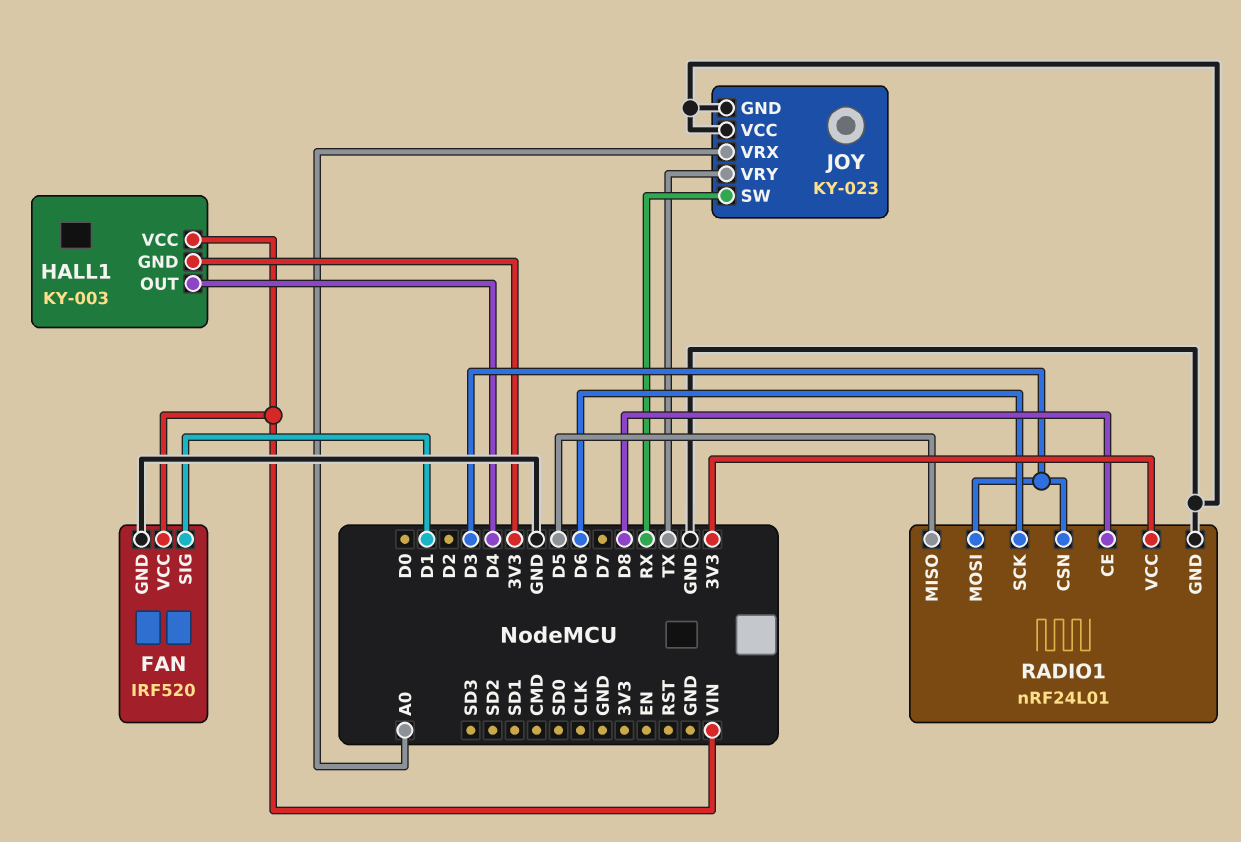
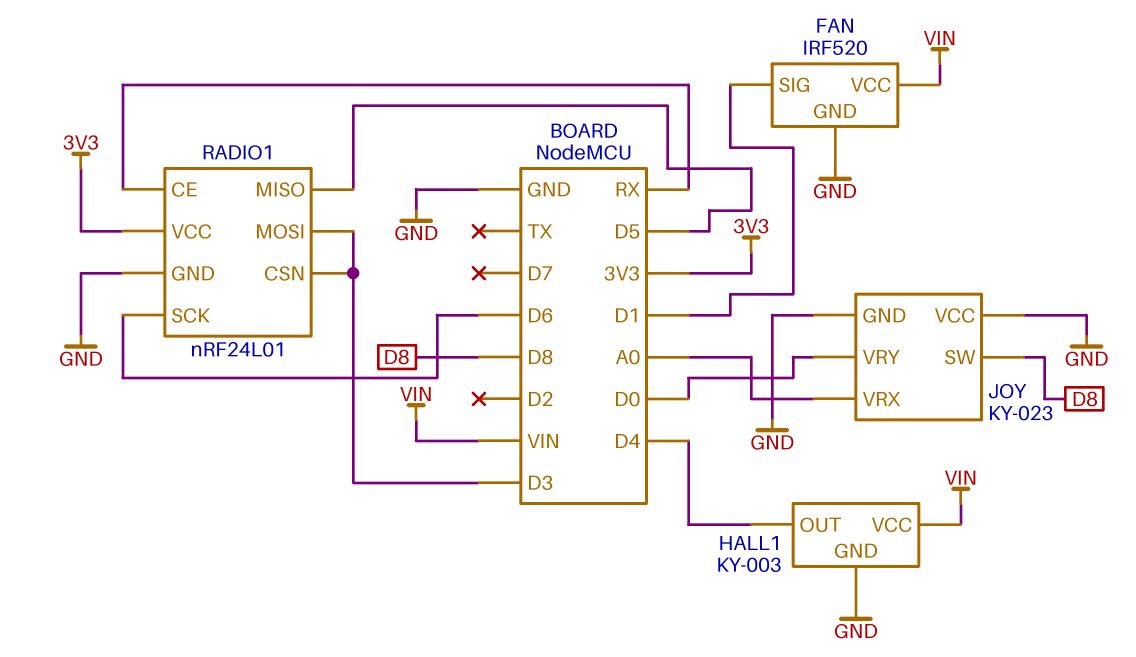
HALL1 pin GND: 3V3 -> GND
JOY pin SW: RX -> D8
JOY pin VRY: TX -> D0
RADIO1 pin CE: D8 -> RX

